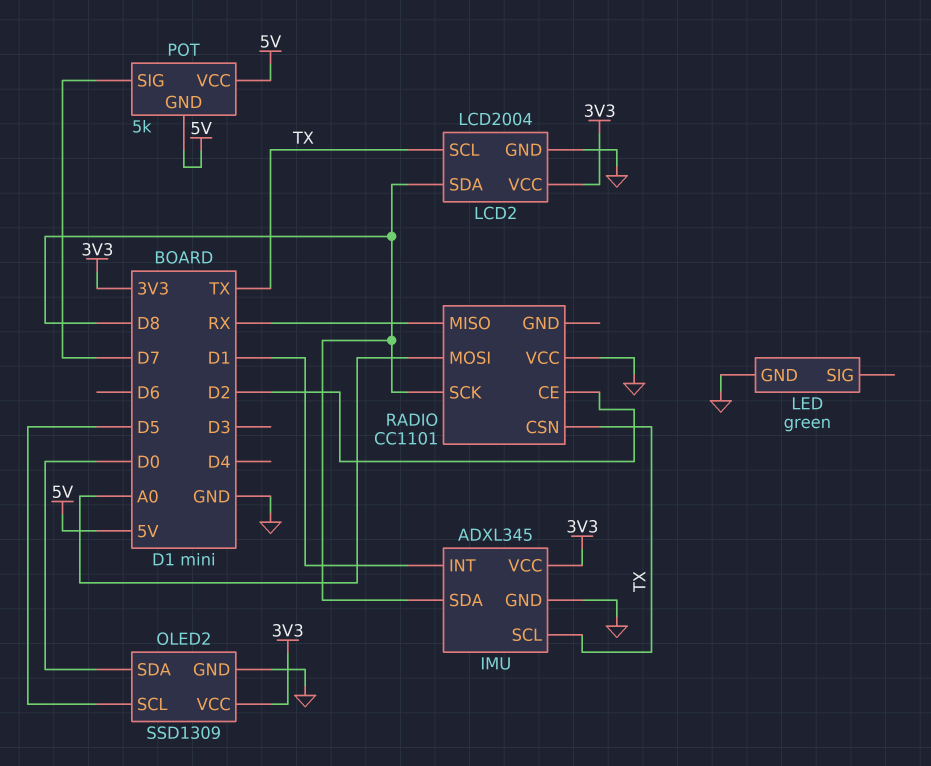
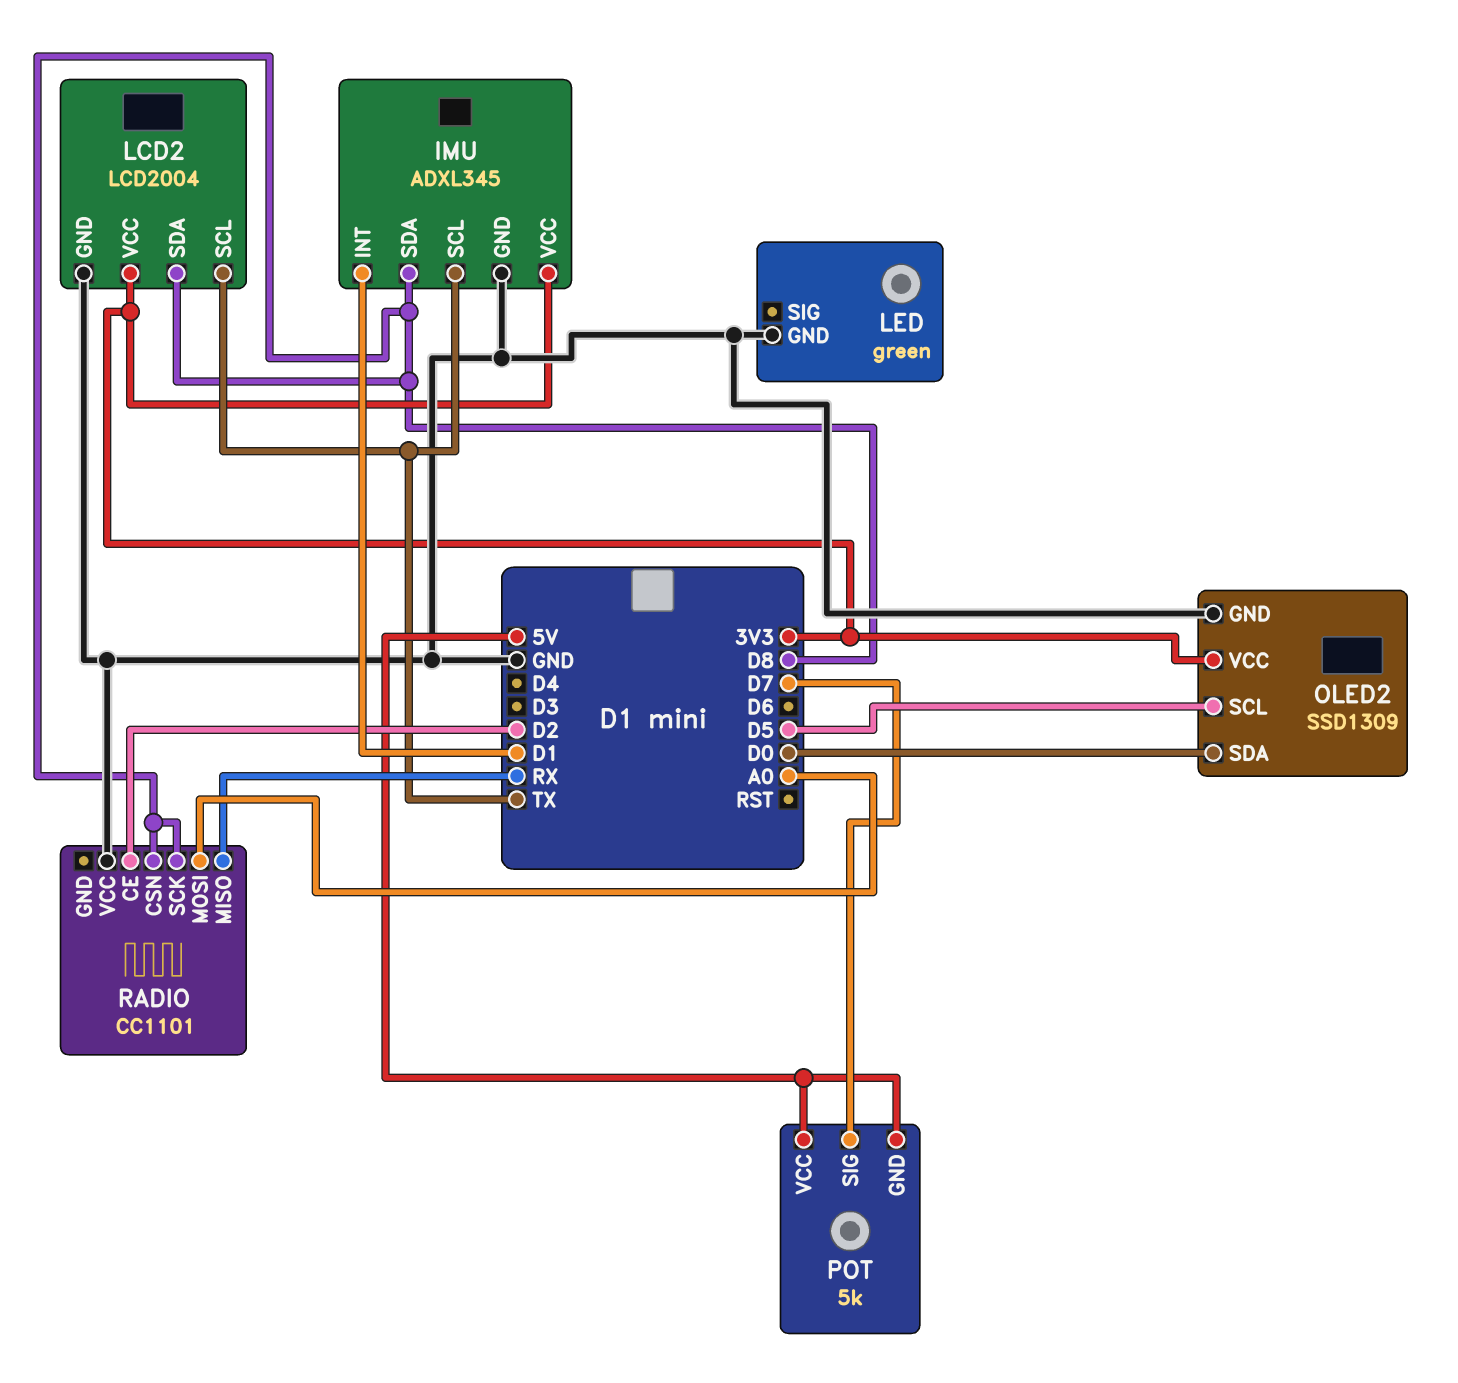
RADIO pin CSN: TX -> D8

